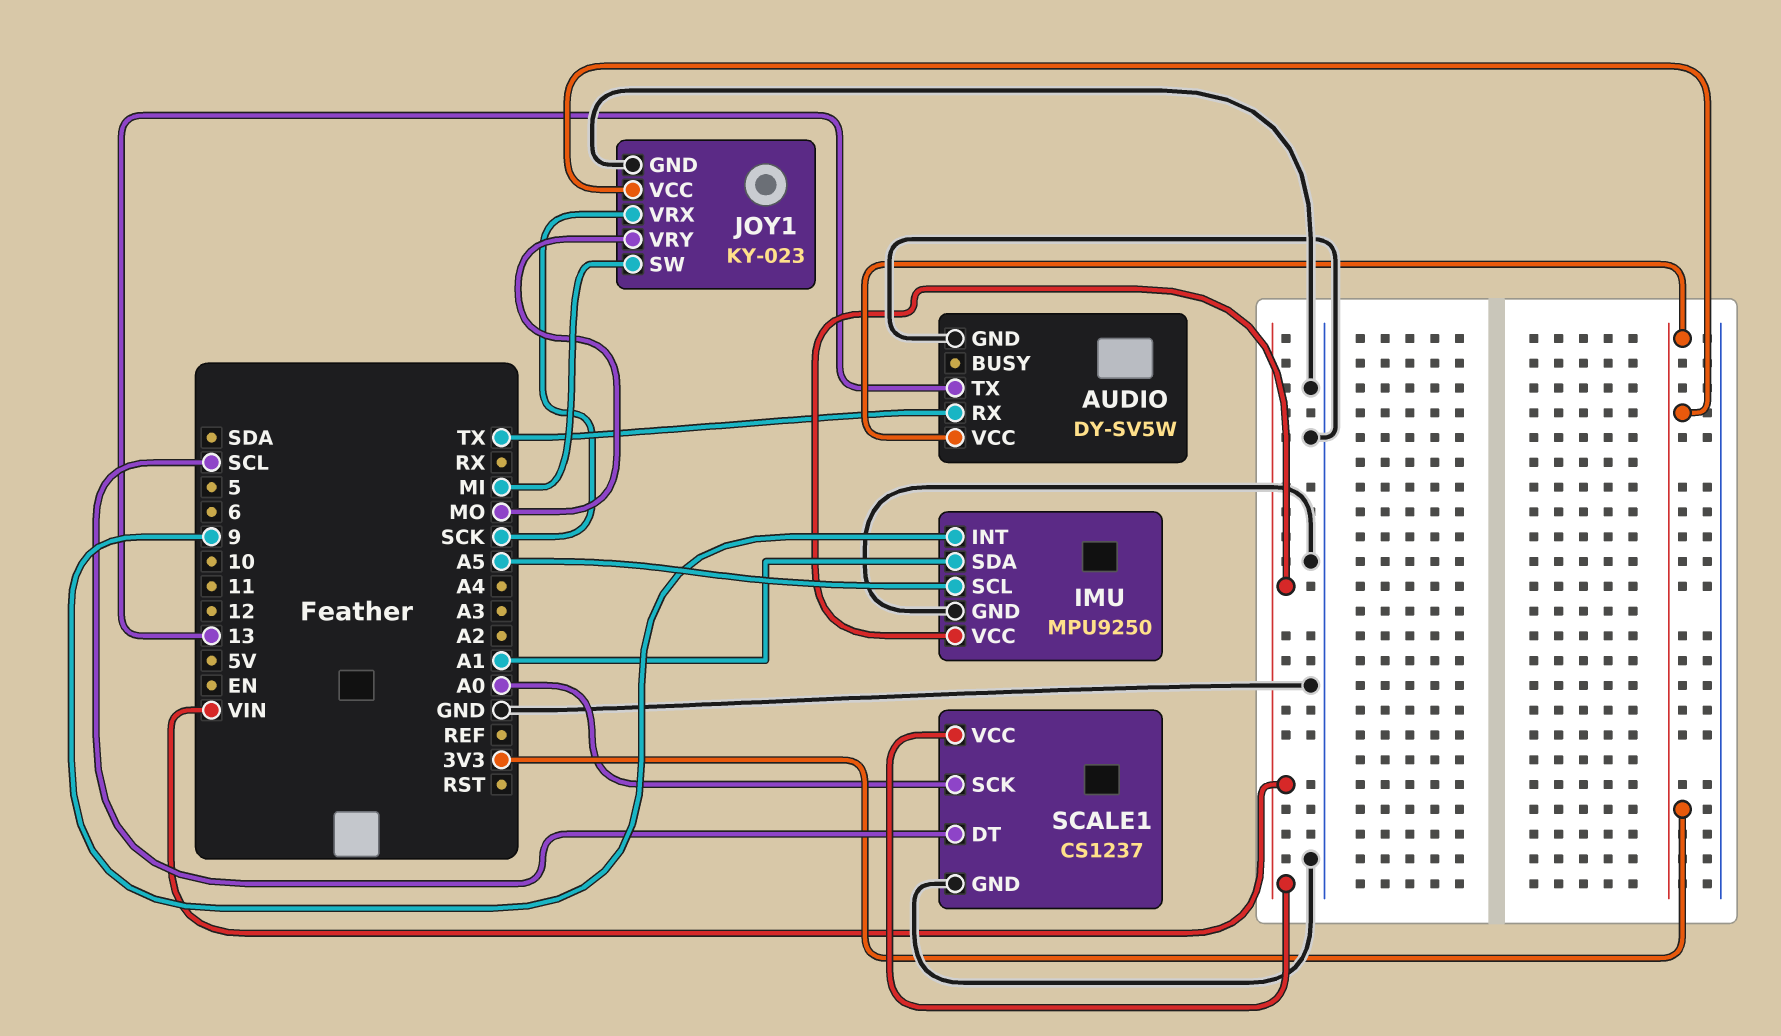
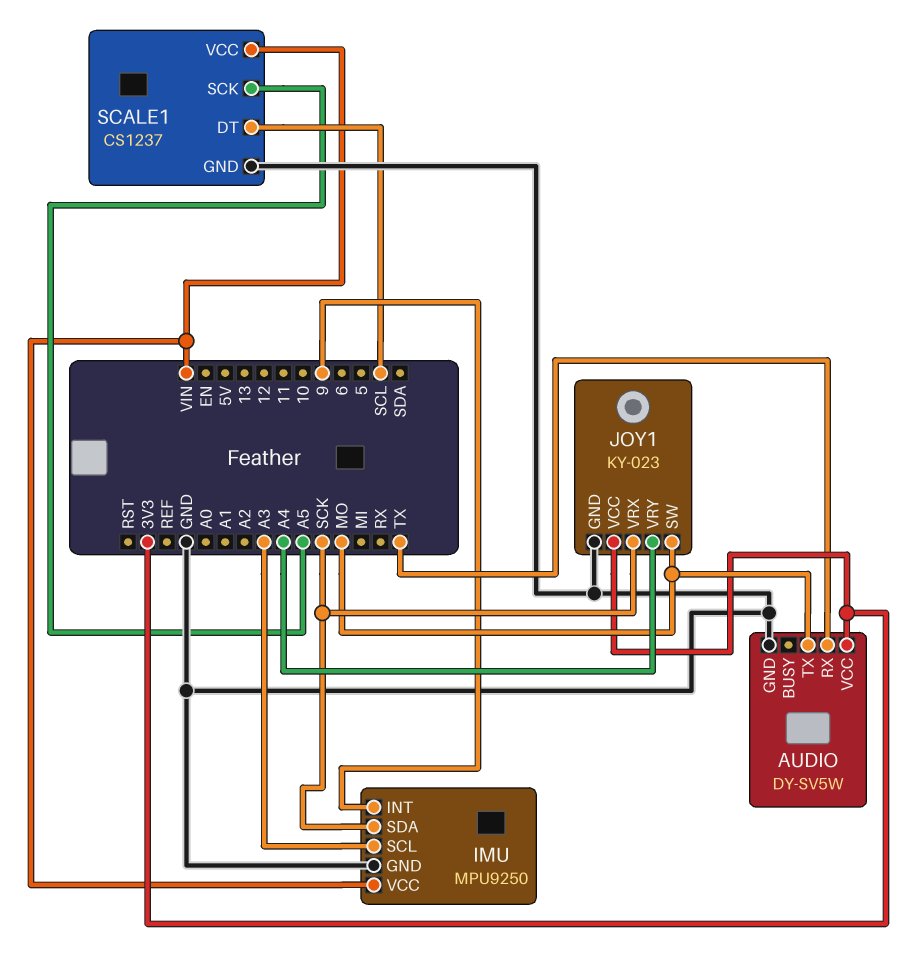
AUDIO pin TX: 13 -> MO
IMU pin SCL: A5 -> A3
IMU pin SDA: A1 -> SCK
JOY1 pin SW: MI -> MO
JOY1 pin VRY: MO -> A4
SCALE1 pin SCK: A0 -> A5

